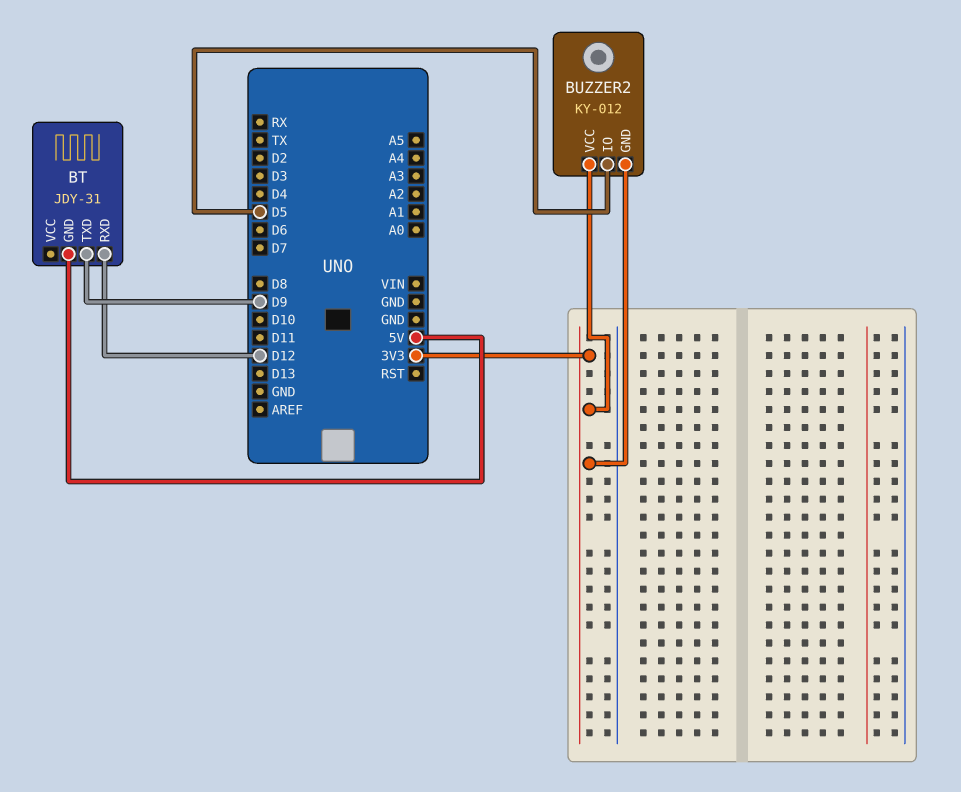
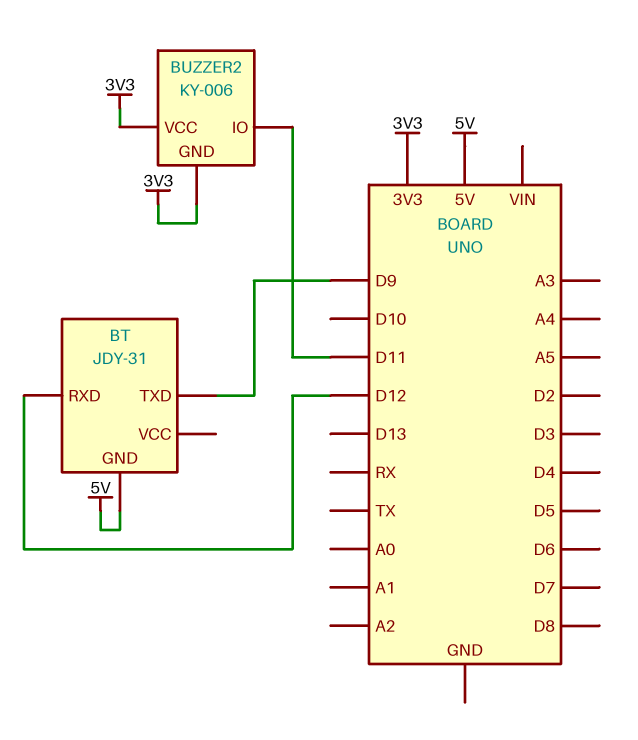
BUZZER2: KY-012 -> KY-006
BUZZER2 pin IO: D5 -> D11

